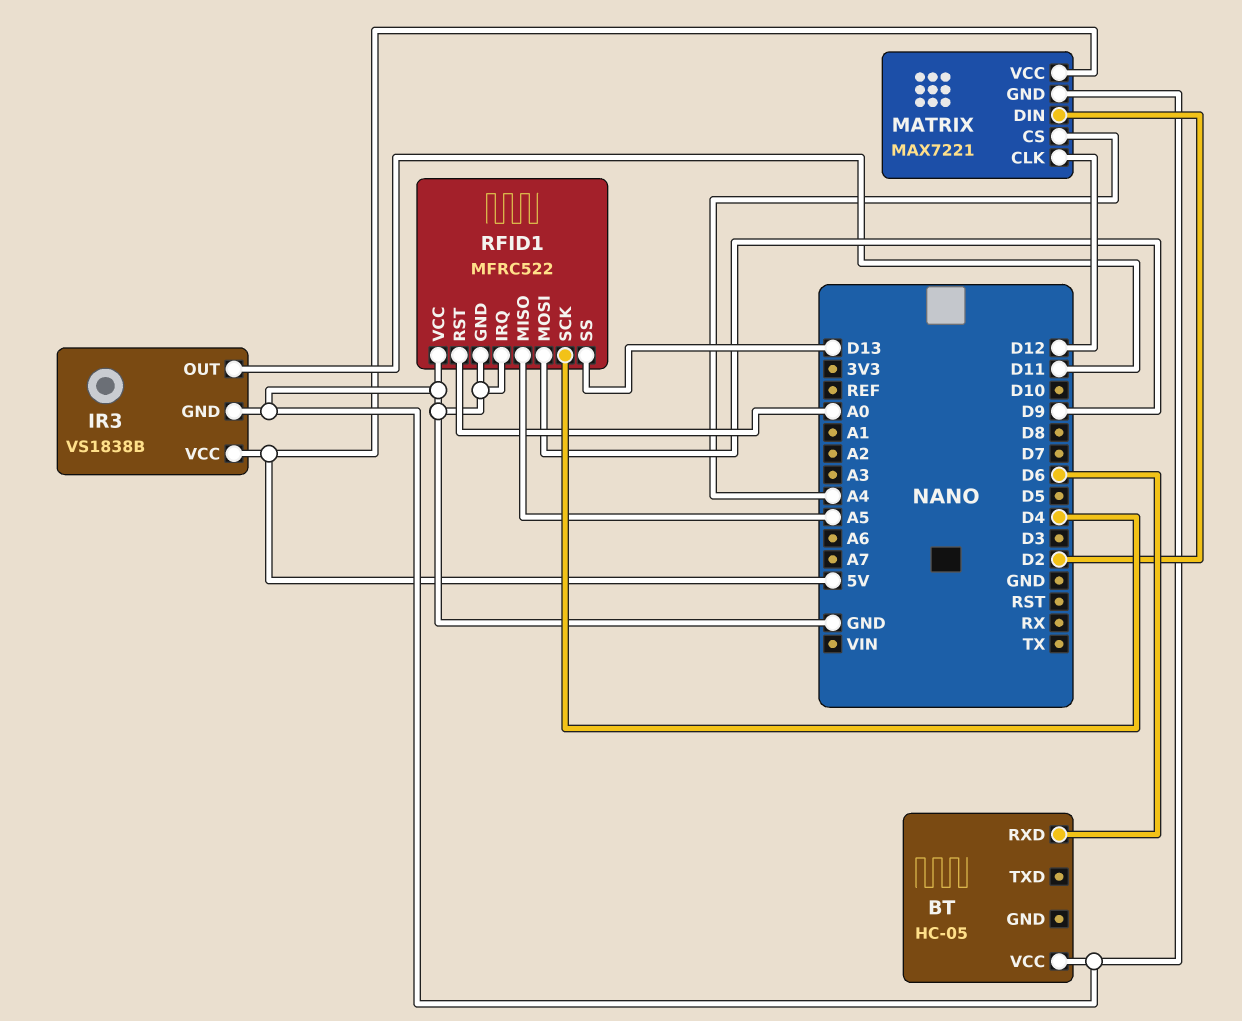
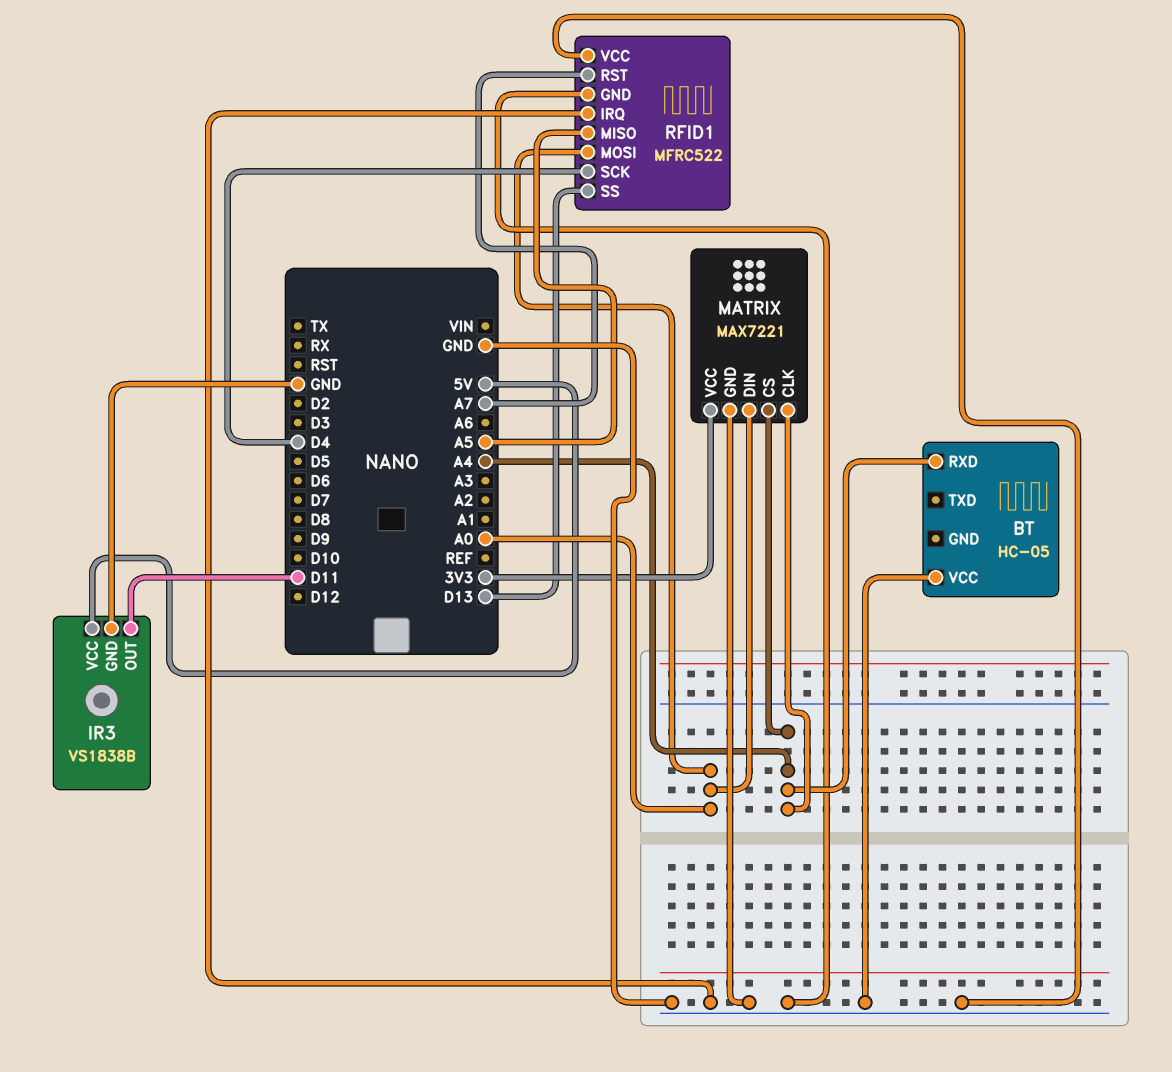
BT pin RXD: D6 -> A4
MATRIX pin CLK: D12 -> A4
MATRIX pin DIN: D2 -> A0
MATRIX pin VCC: 5V -> 3V3
RFID1 pin MOSI: D9 -> A0
RFID1 pin RST: A0 -> A7

